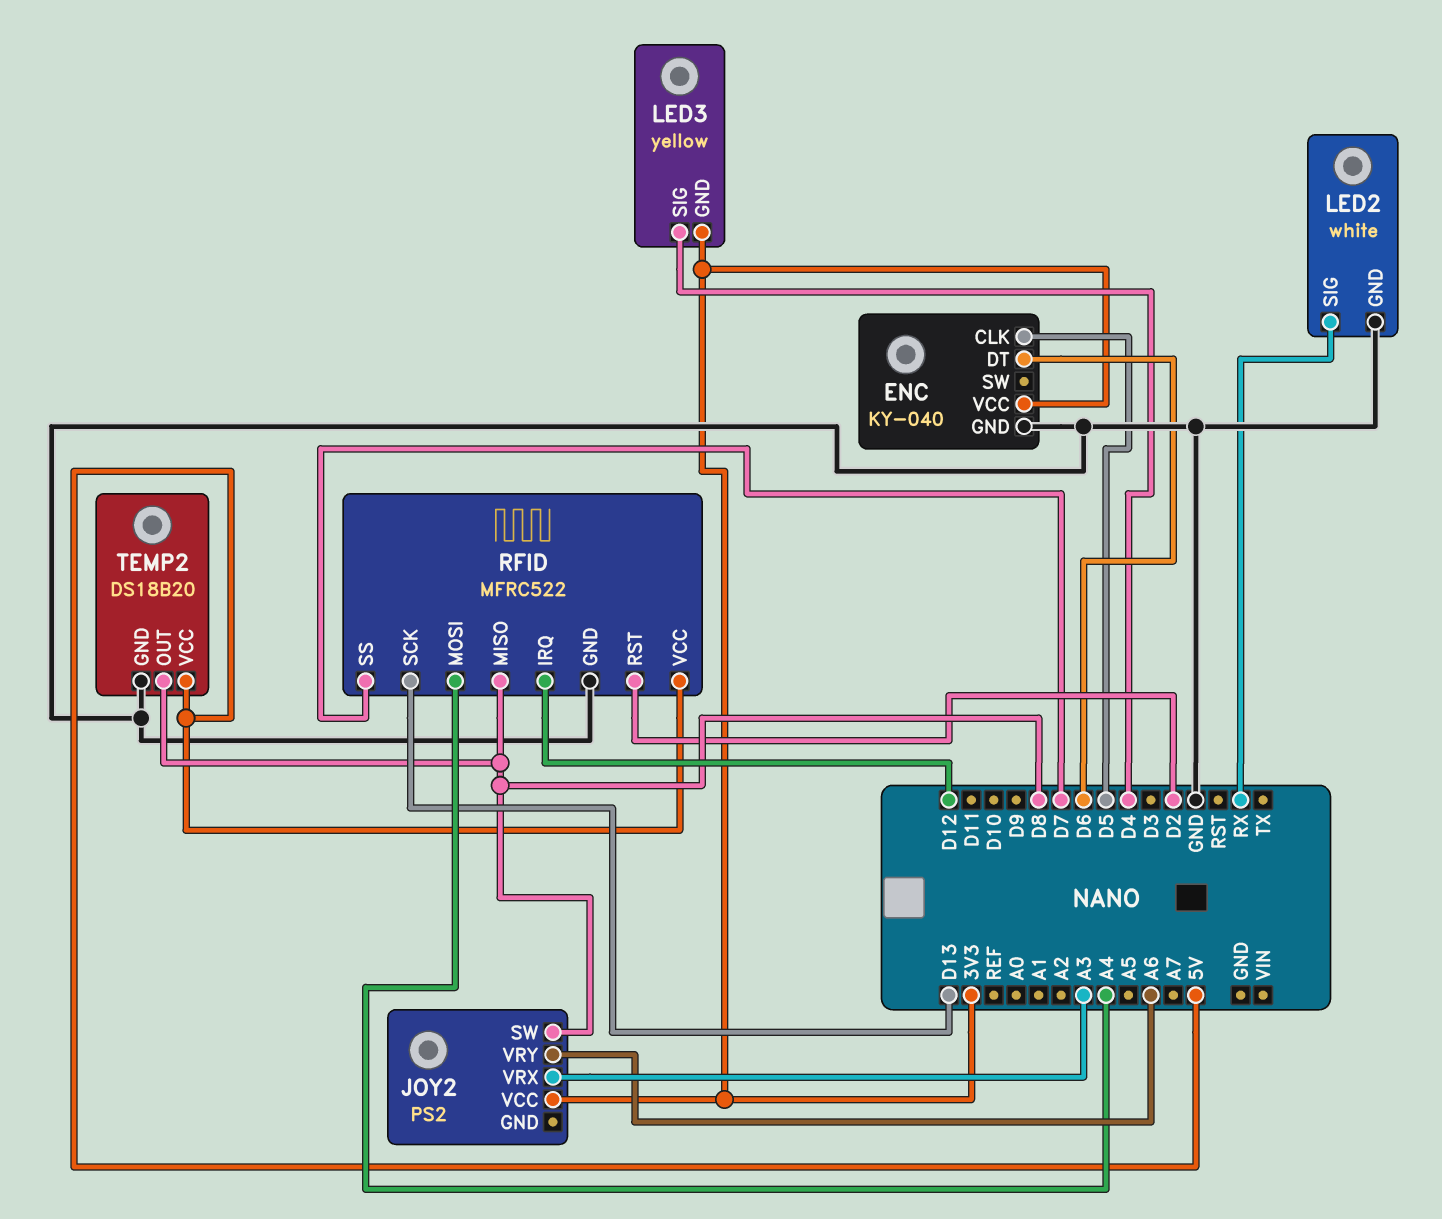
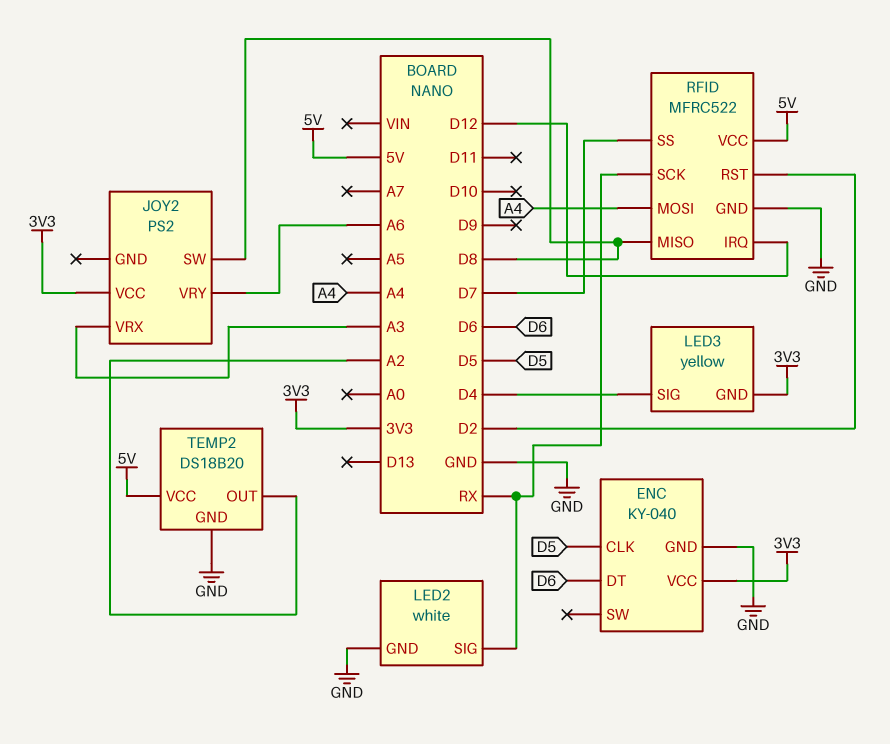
RFID pin SCK: D13 -> RX
TEMP2 pin OUT: D8 -> A2

